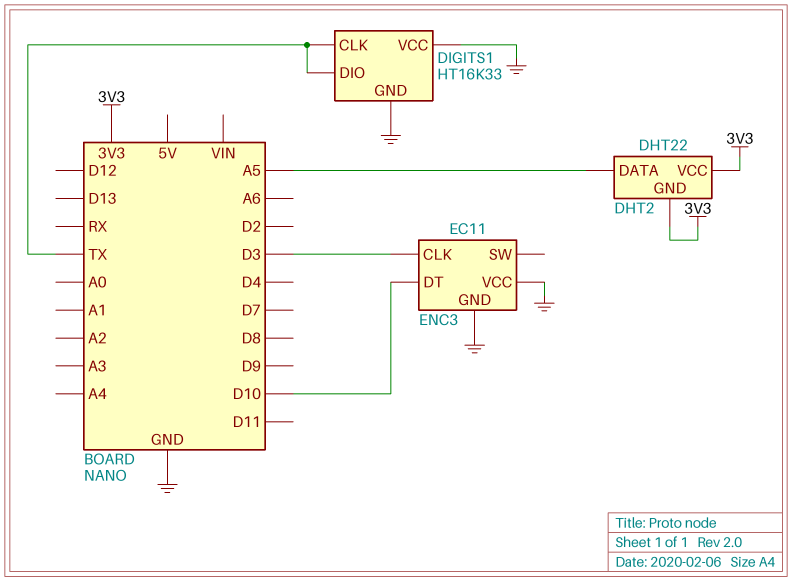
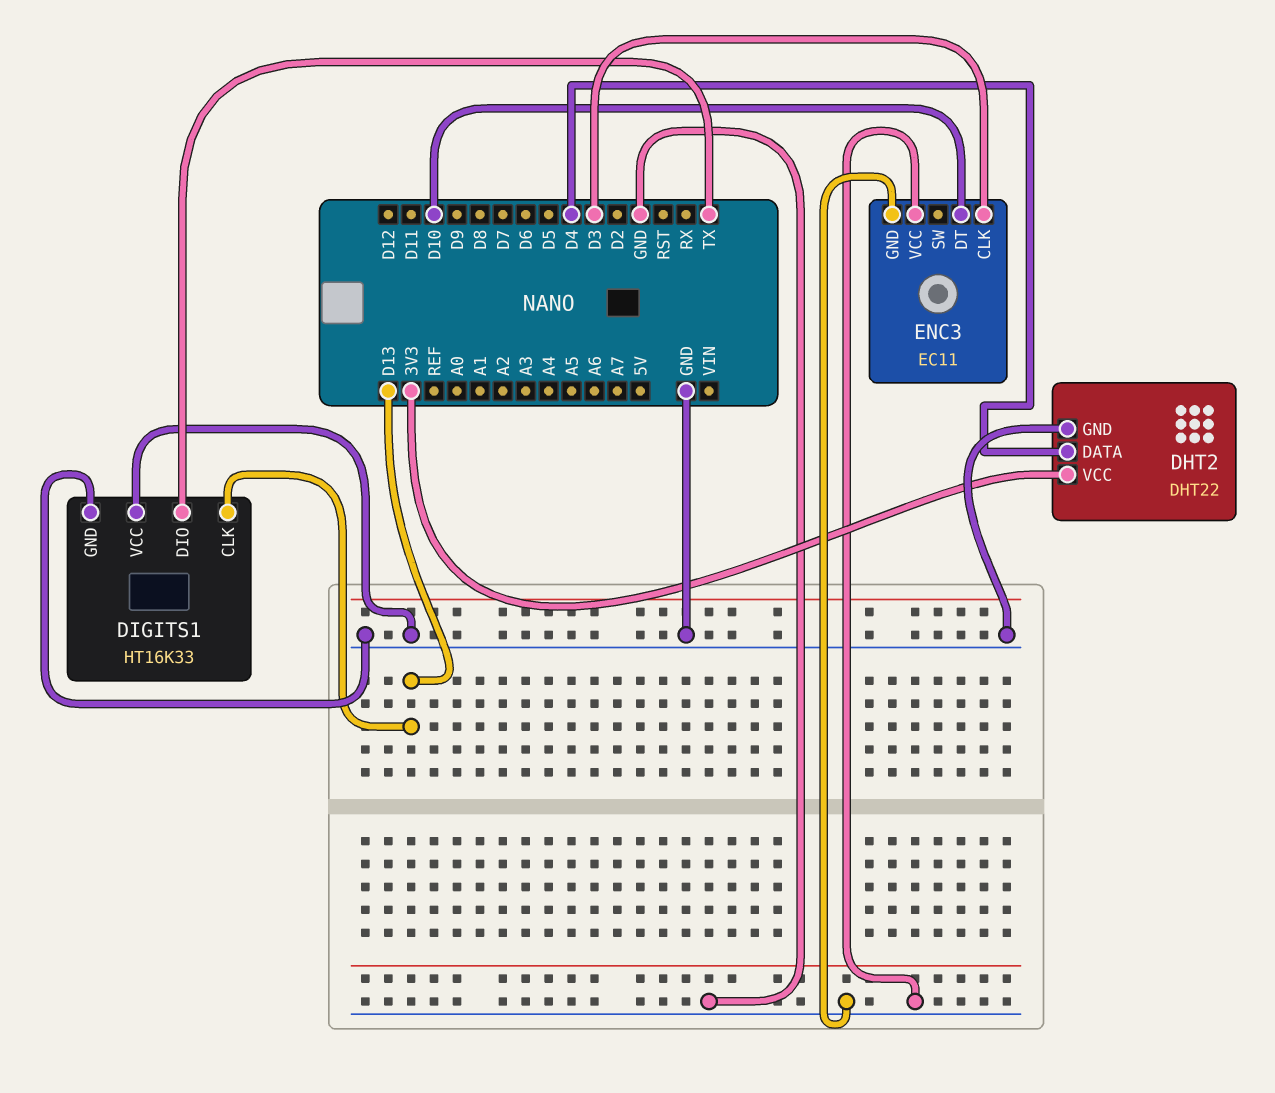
DHT2 pin DATA: A5 -> D4
DHT2 pin GND: 3V3 -> GND
DIGITS1 pin CLK: TX -> D13

